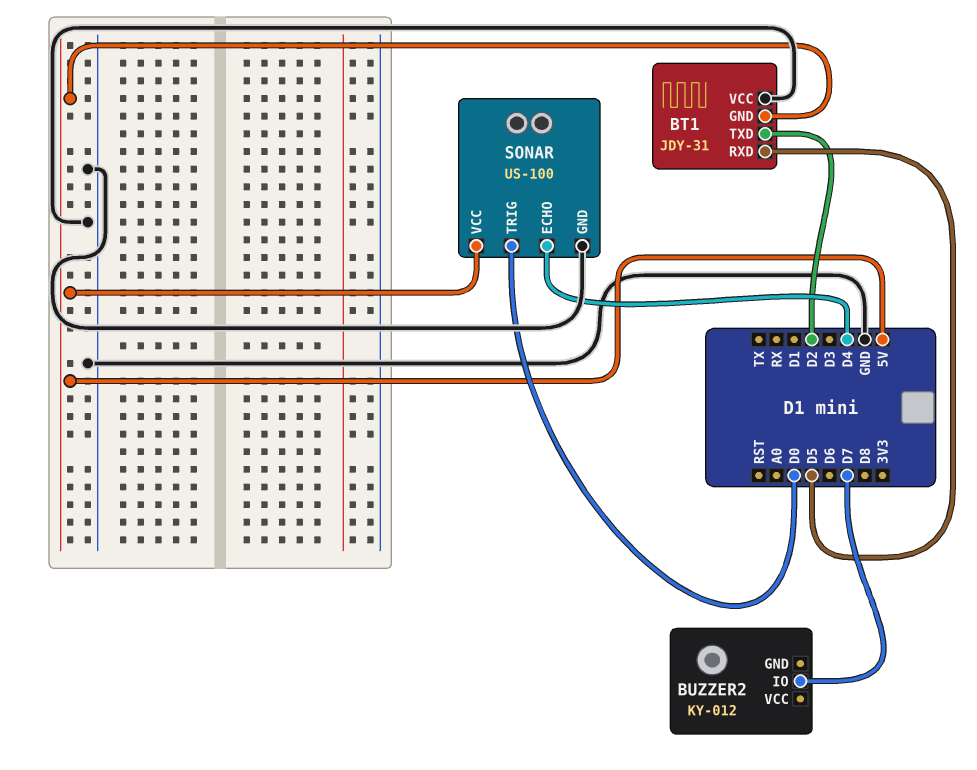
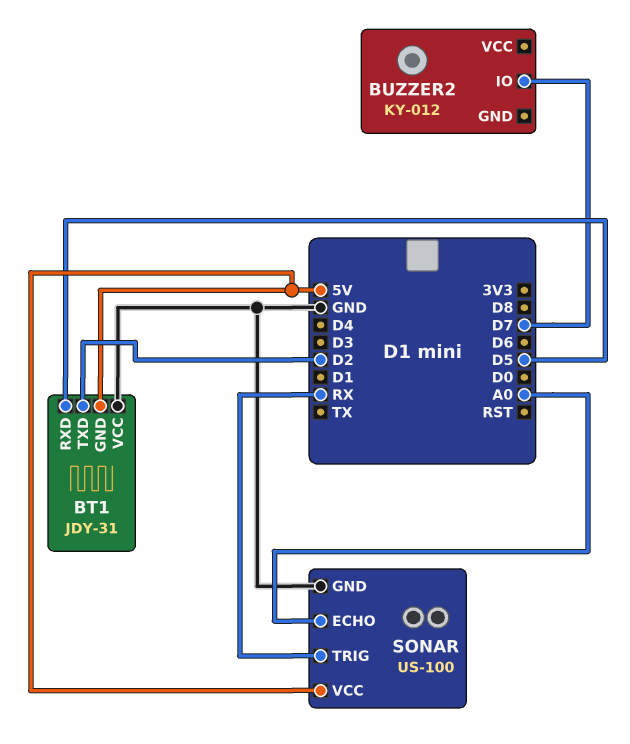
SONAR pin ECHO: D4 -> A0
SONAR pin TRIG: D0 -> RX

